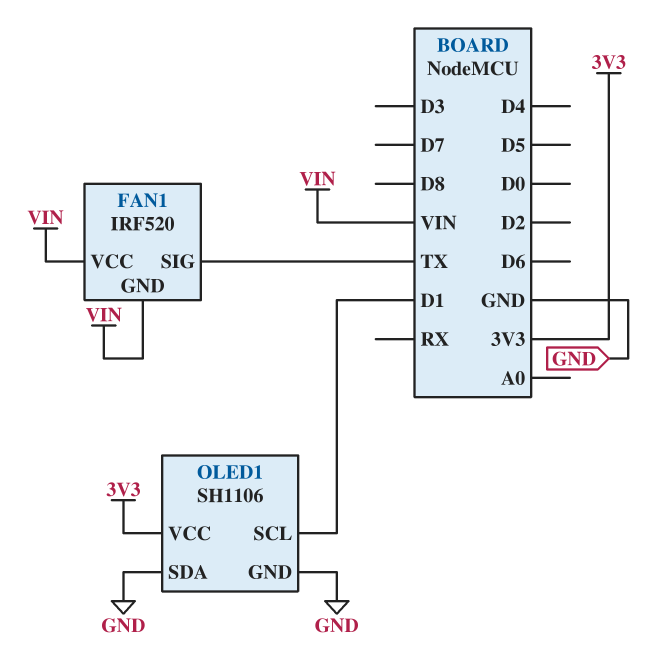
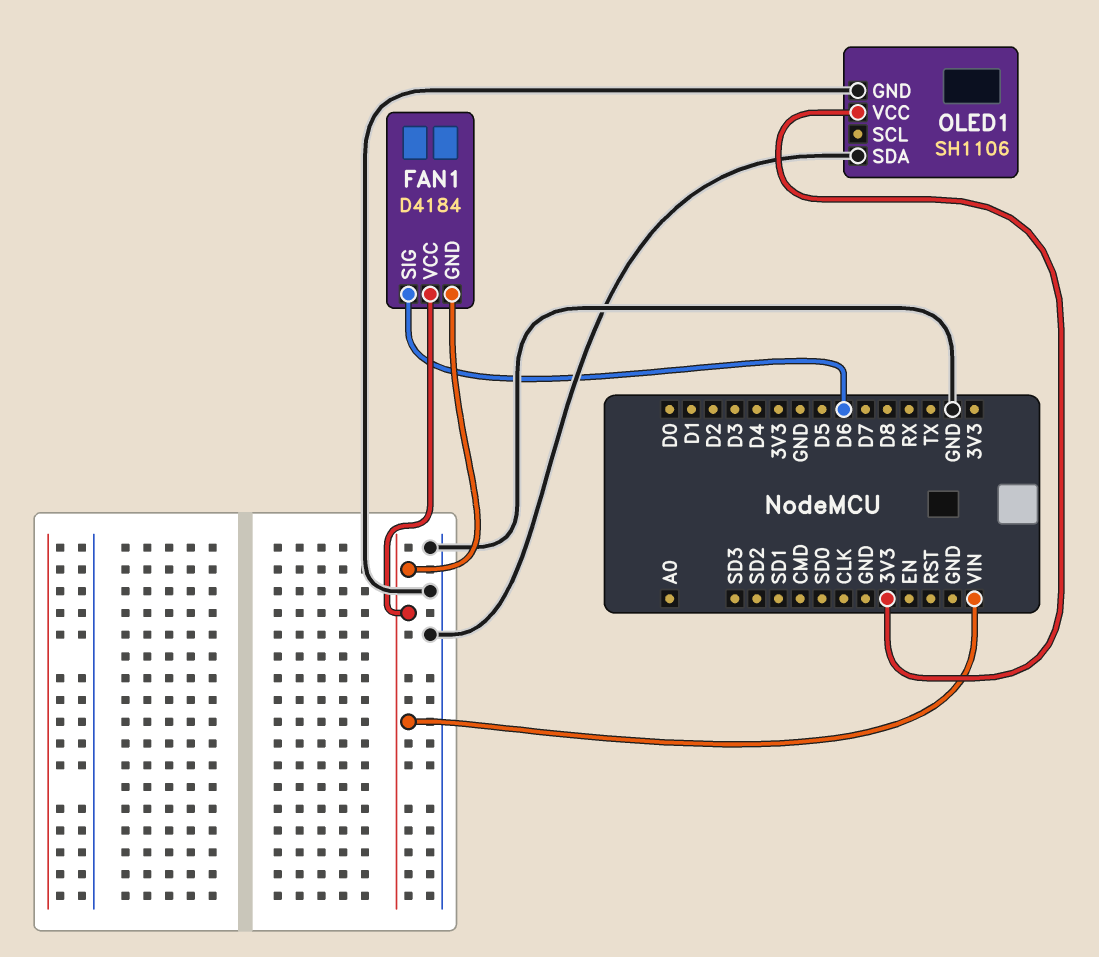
FAN1: IRF520 -> D4184
FAN1 pin SIG: TX -> D6
OLED1 pin SCL: D1 -> none

